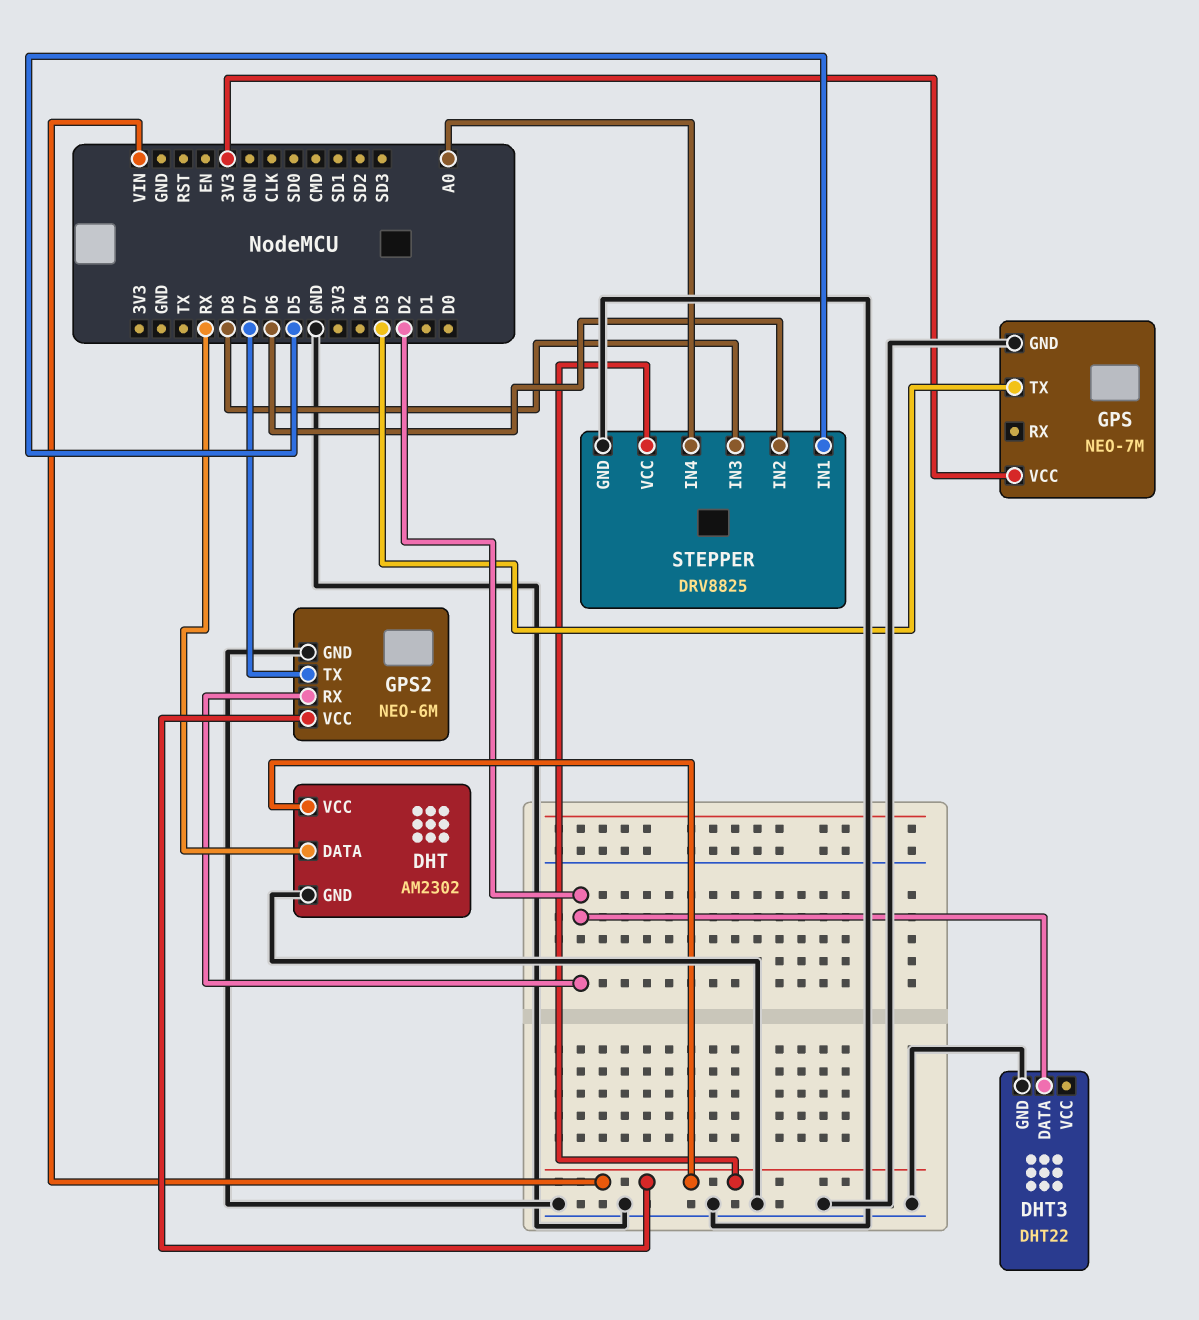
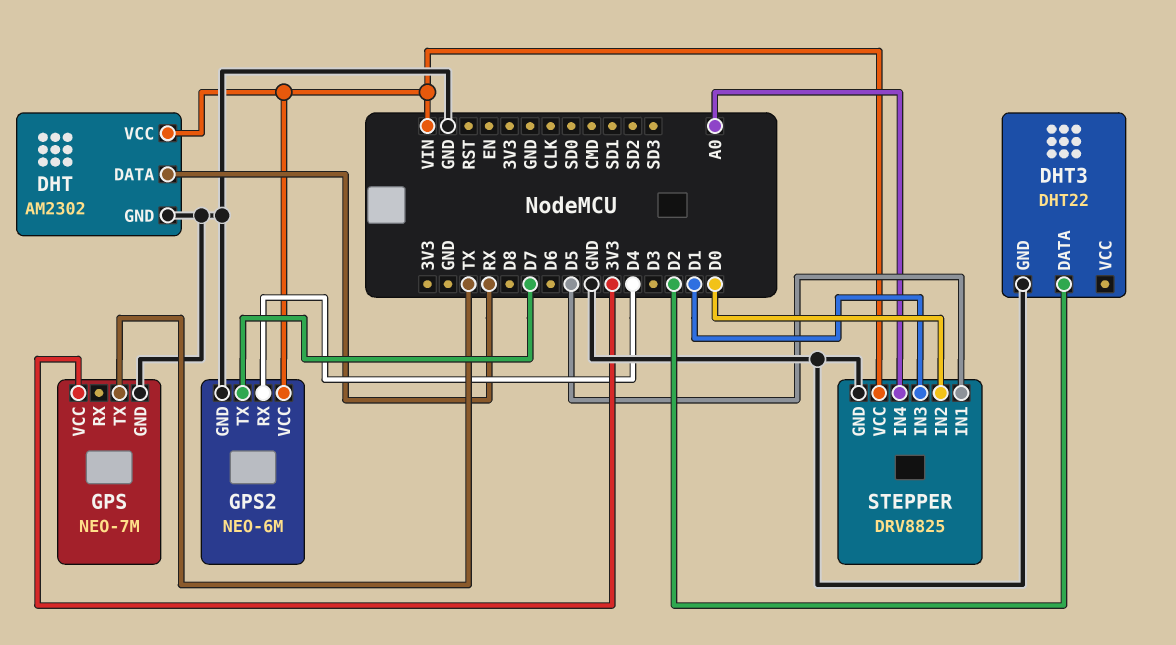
GPS pin TX: D3 -> TX
GPS2 pin RX: D2 -> D4
STEPPER pin IN2: D6 -> D0
STEPPER pin IN3: D8 -> D1

